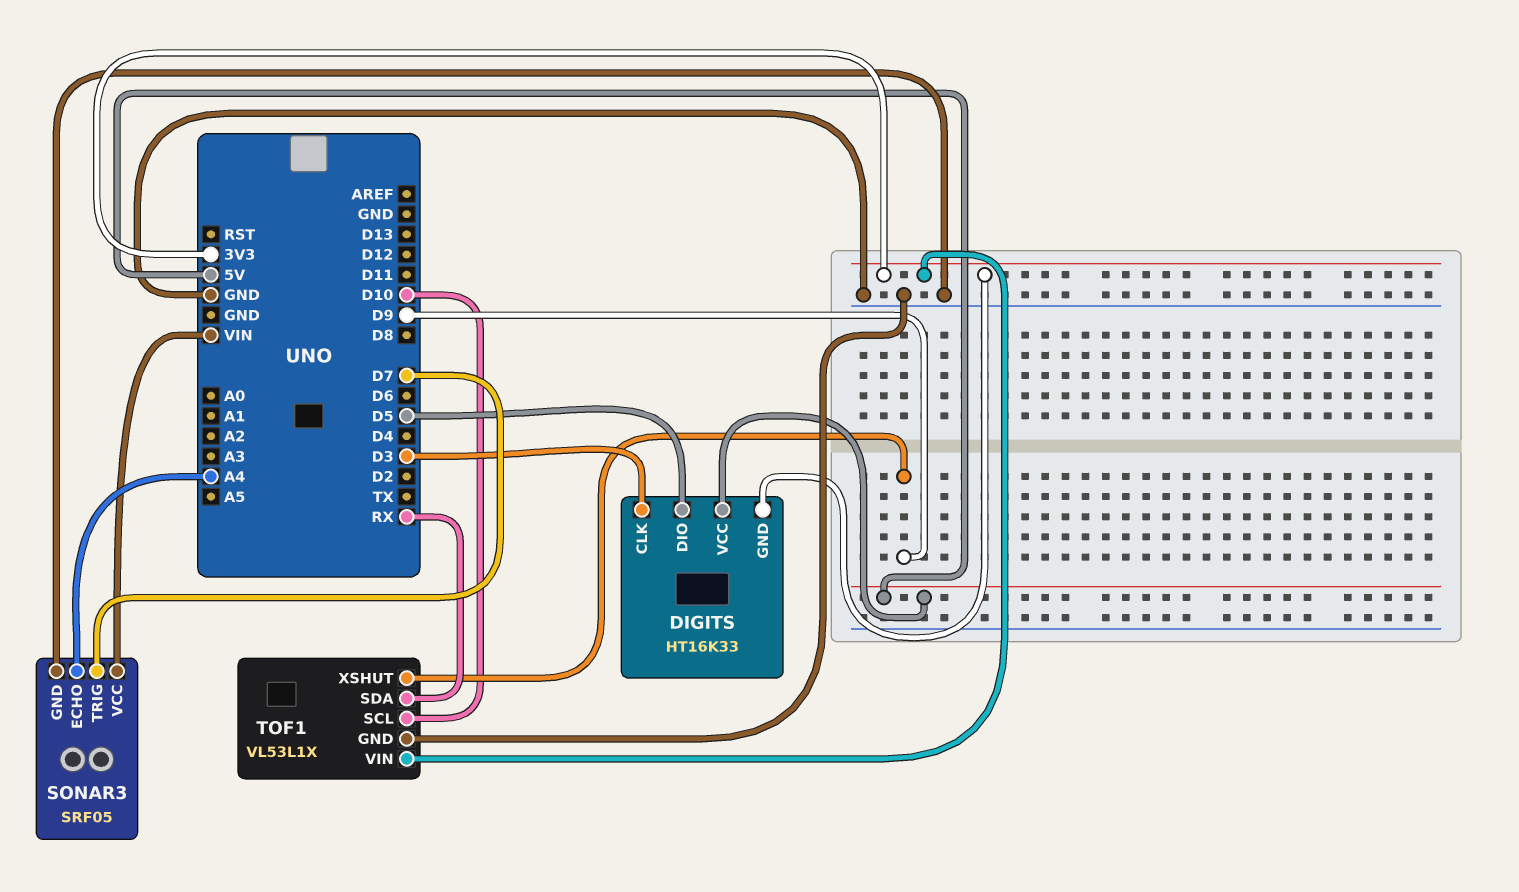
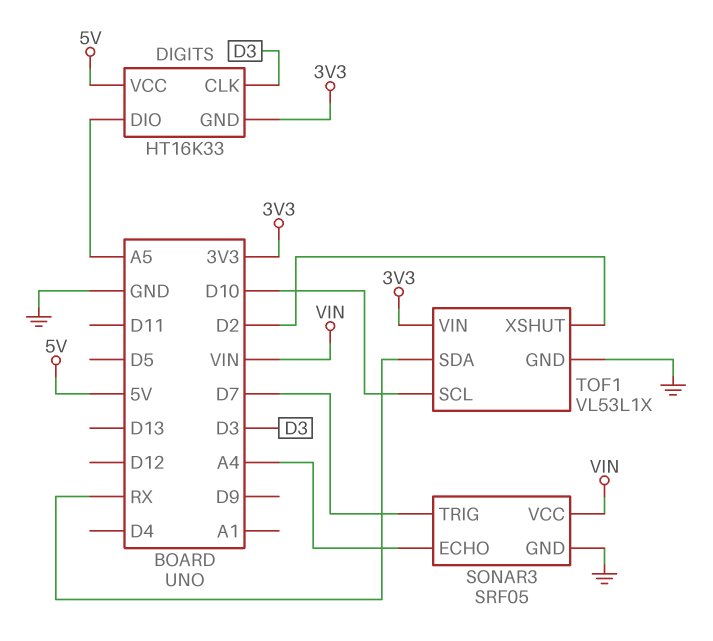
DIGITS pin DIO: D5 -> A5
TOF1 pin XSHUT: D9 -> D2

